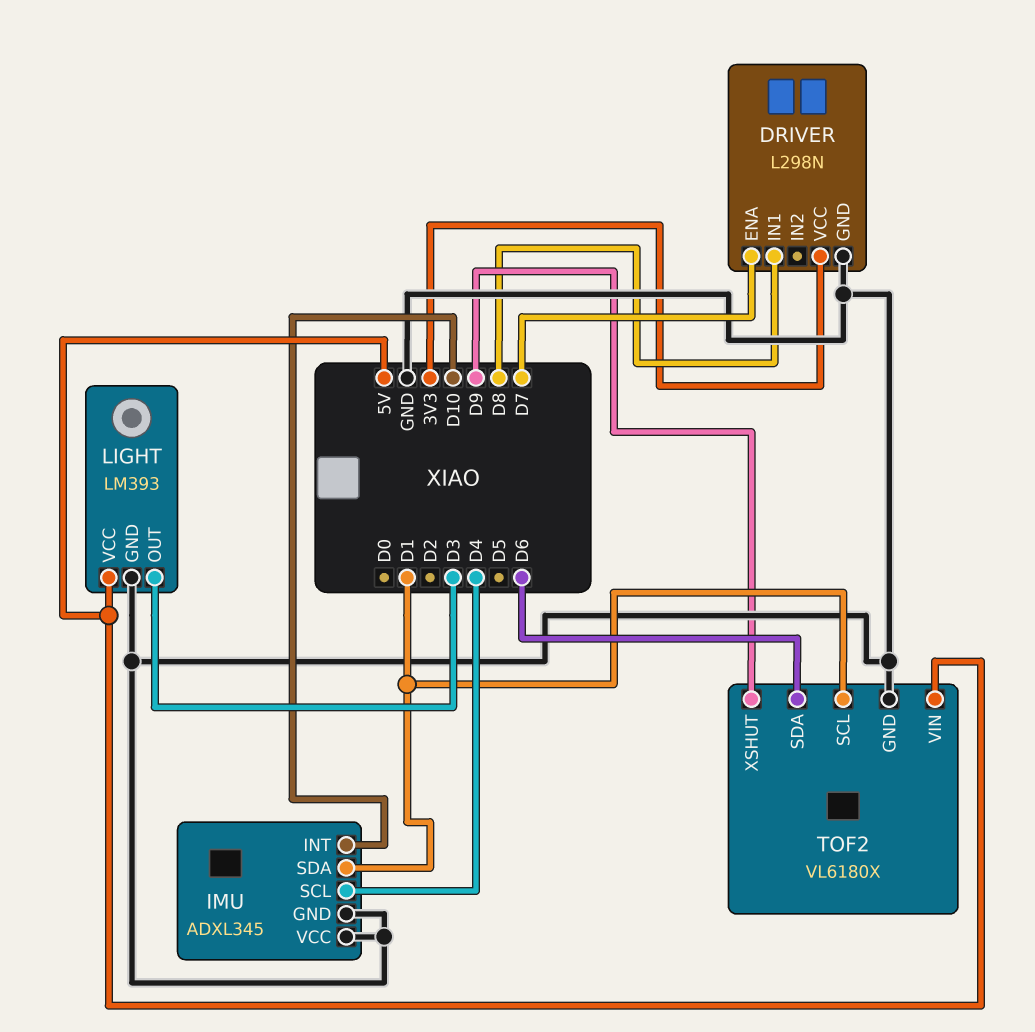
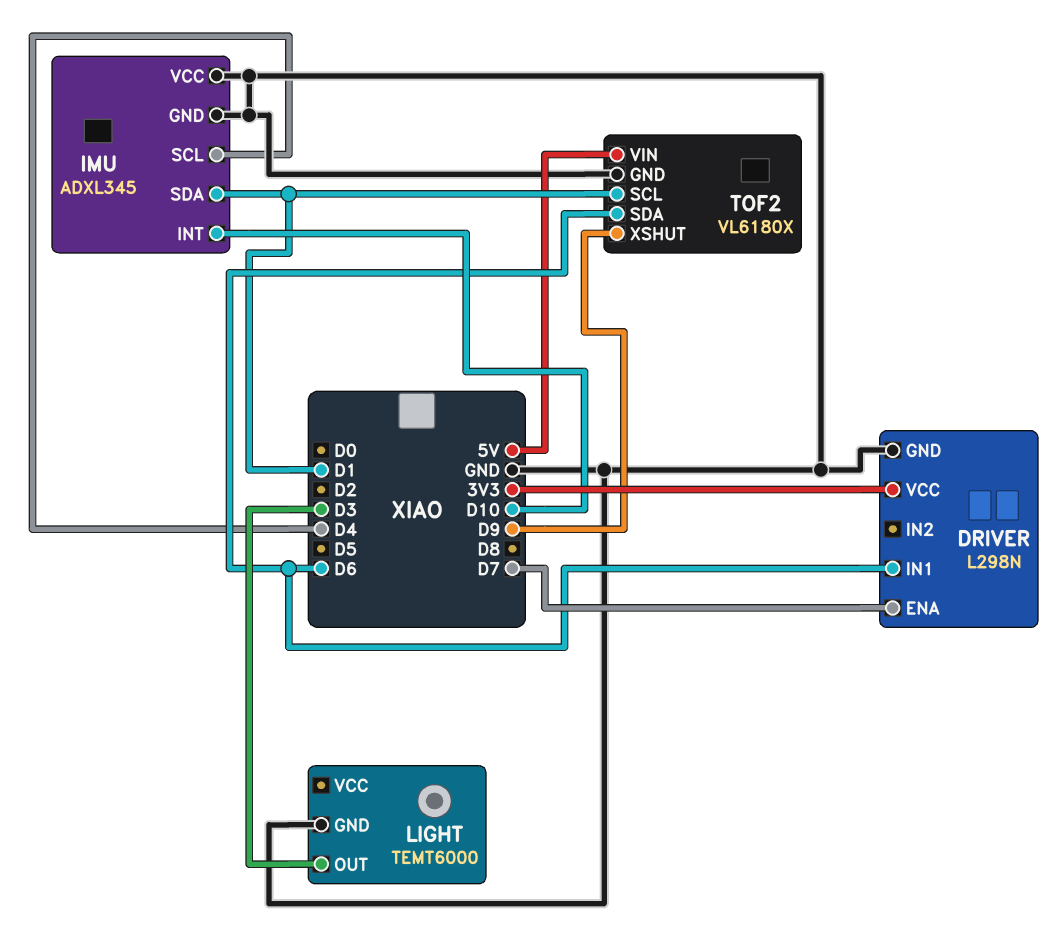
DRIVER pin IN1: D8 -> D6
LIGHT: LM393 -> TEMT6000
LIGHT pin VCC: 5V -> none

